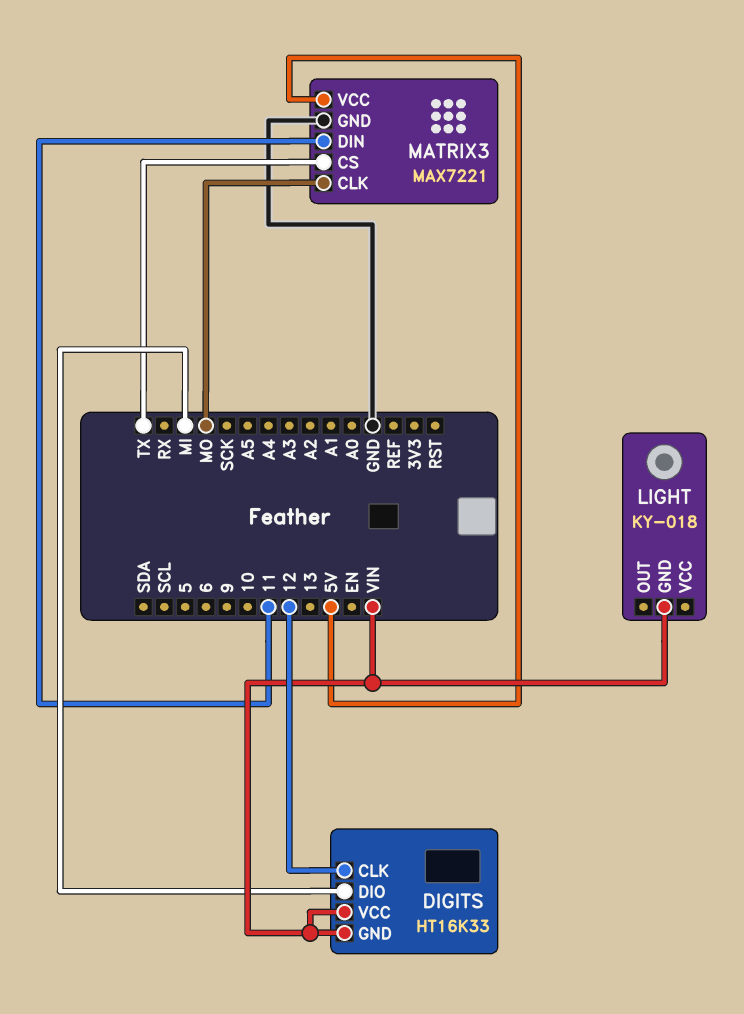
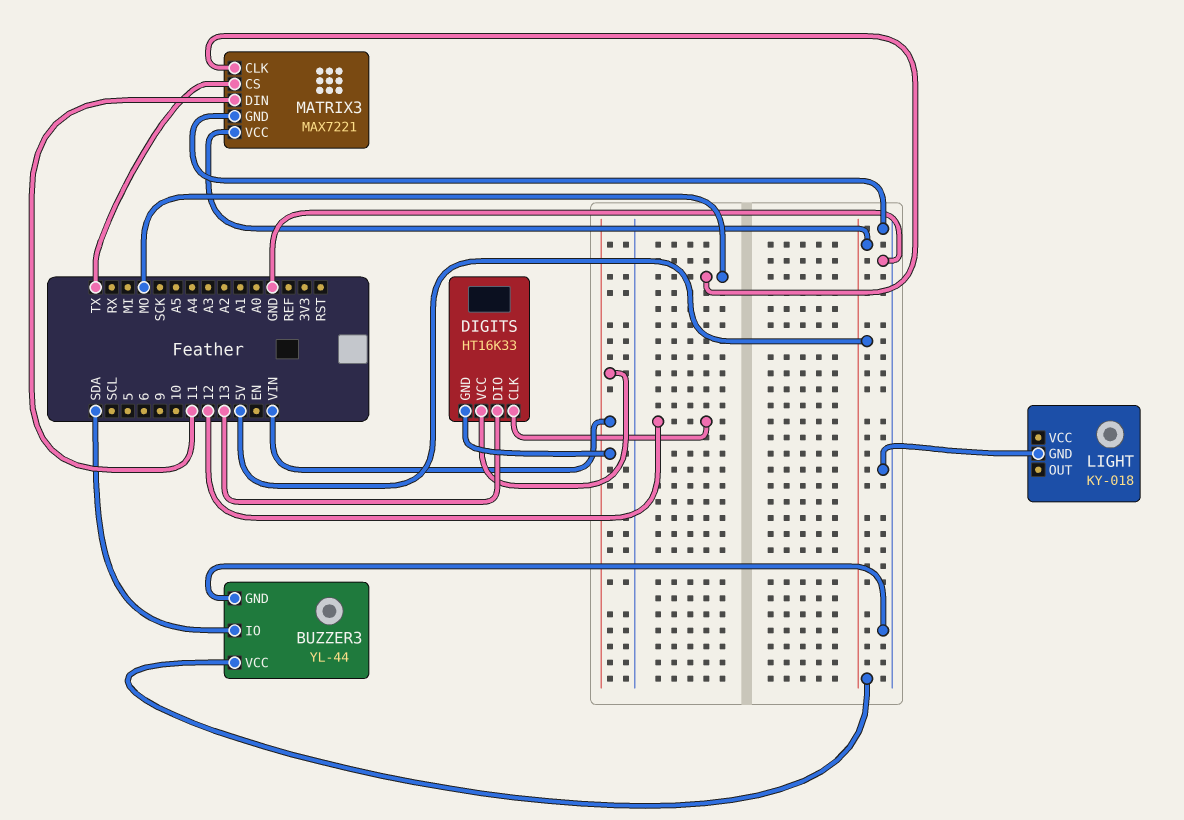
BUZZER3: none -> YL-44
BUZZER3 pin GND: none -> GND
BUZZER3 pin IO: none -> SDA
BUZZER3 pin VCC: none -> 5V
DIGITS pin DIO: MI -> 13
LIGHT pin GND: VIN -> GND

